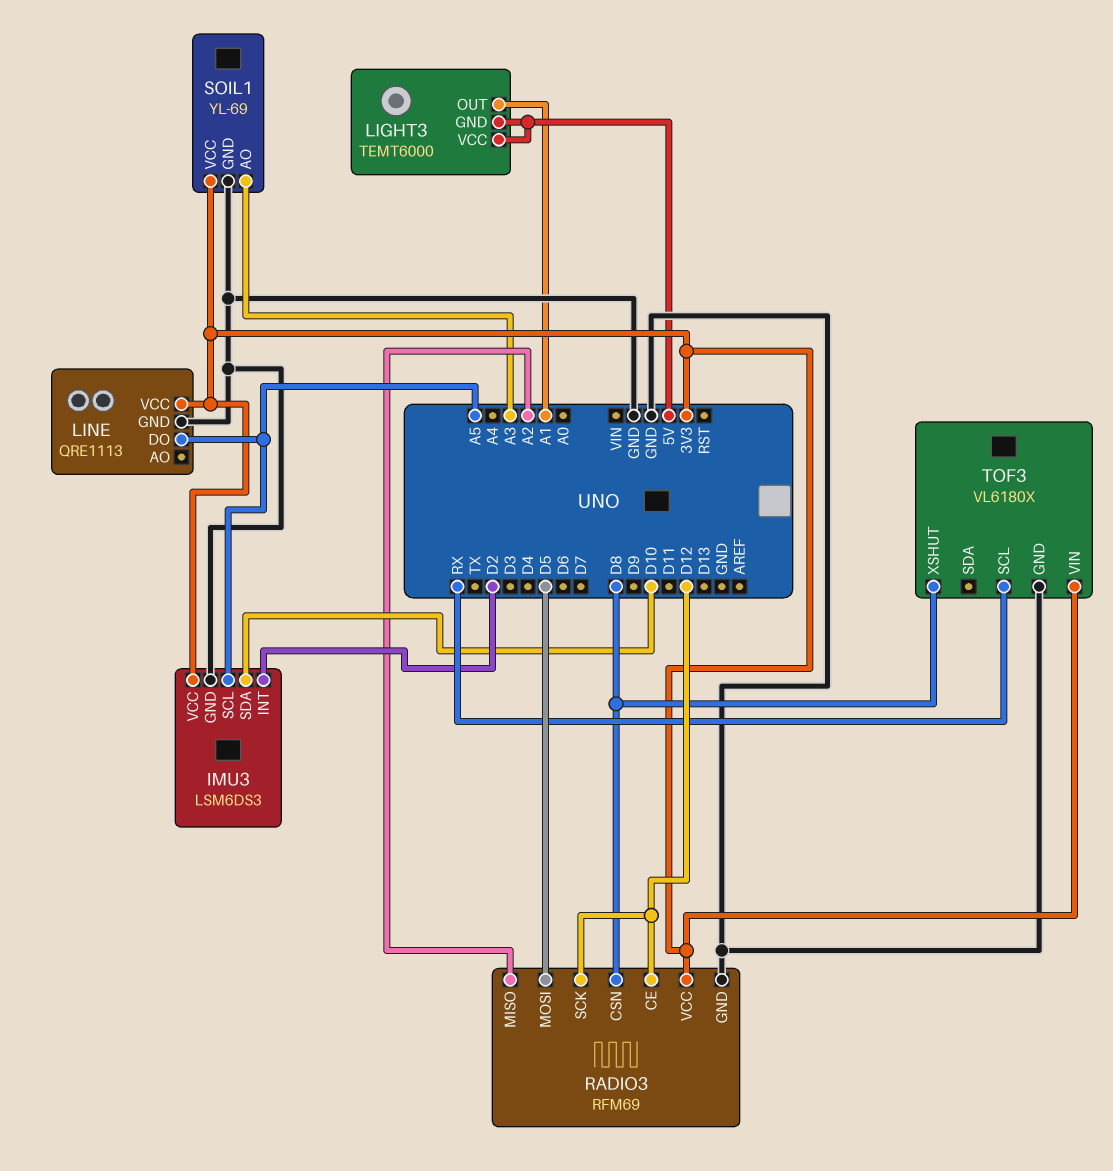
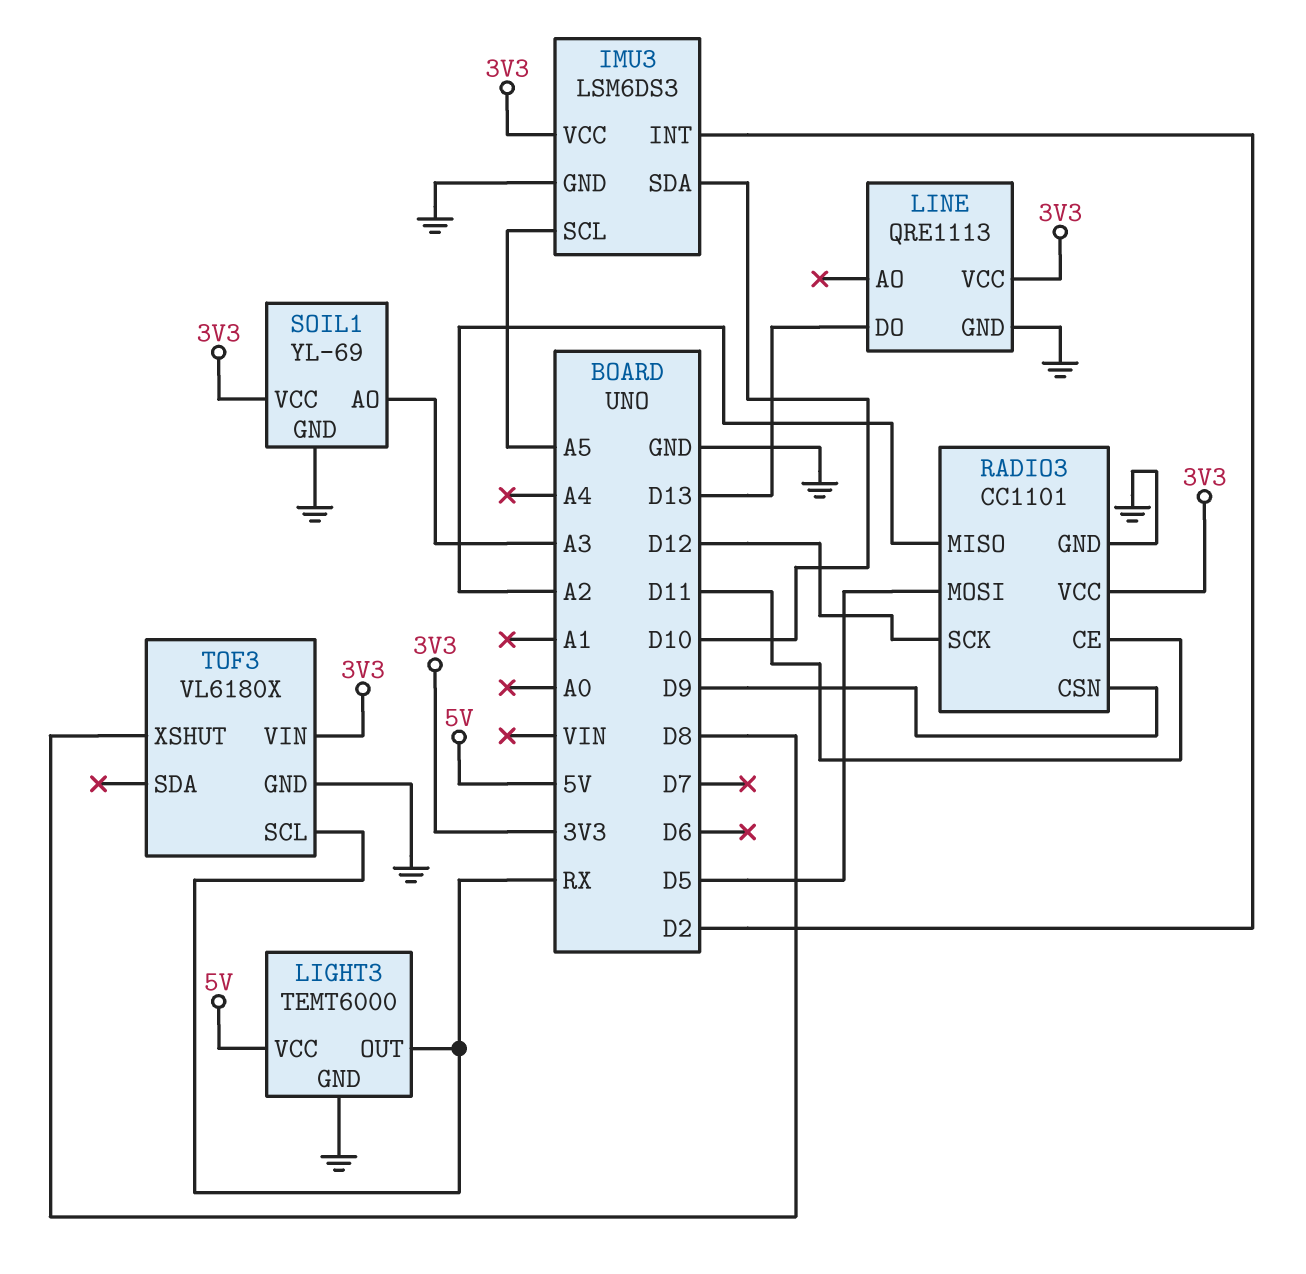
LIGHT3 pin GND: 5V -> GND
LIGHT3 pin OUT: A1 -> RX
LINE pin DO: A5 -> D13
RADIO3: RFM69 -> CC1101
RADIO3 pin CE: D12 -> D11
RADIO3 pin CSN: D8 -> D9

